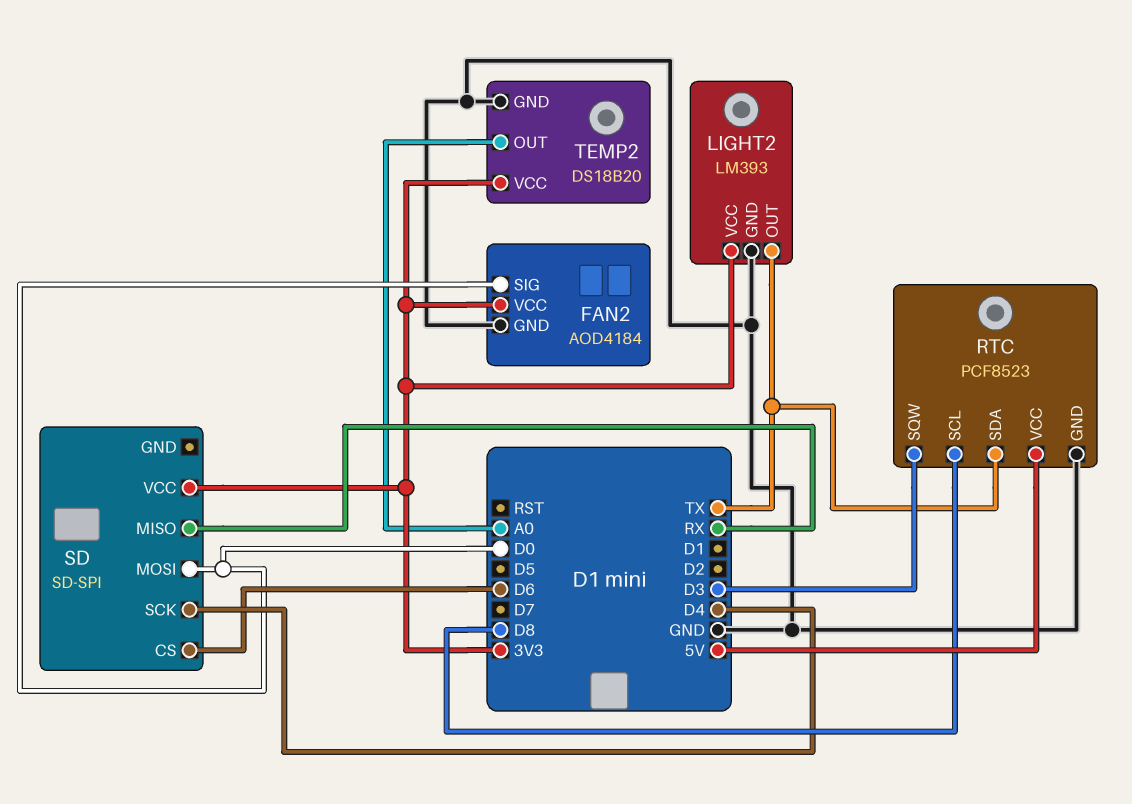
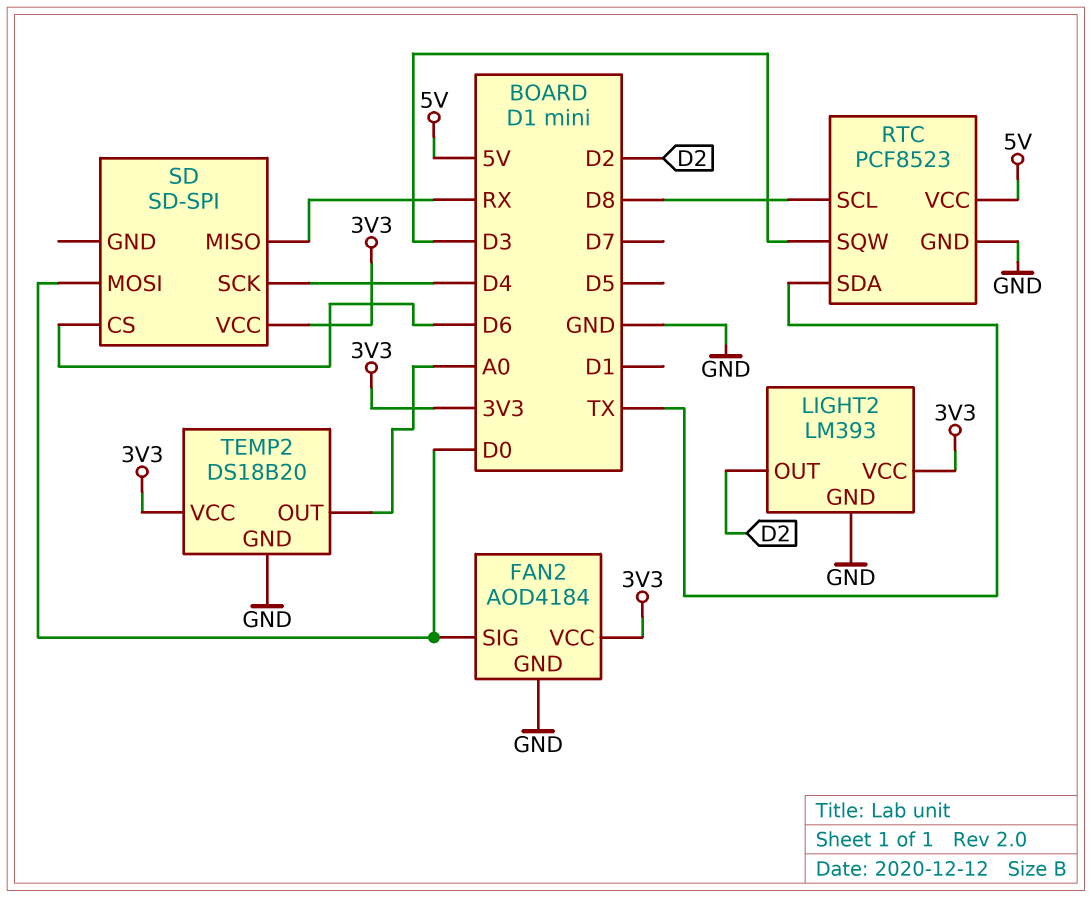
LIGHT2 pin OUT: TX -> D2

